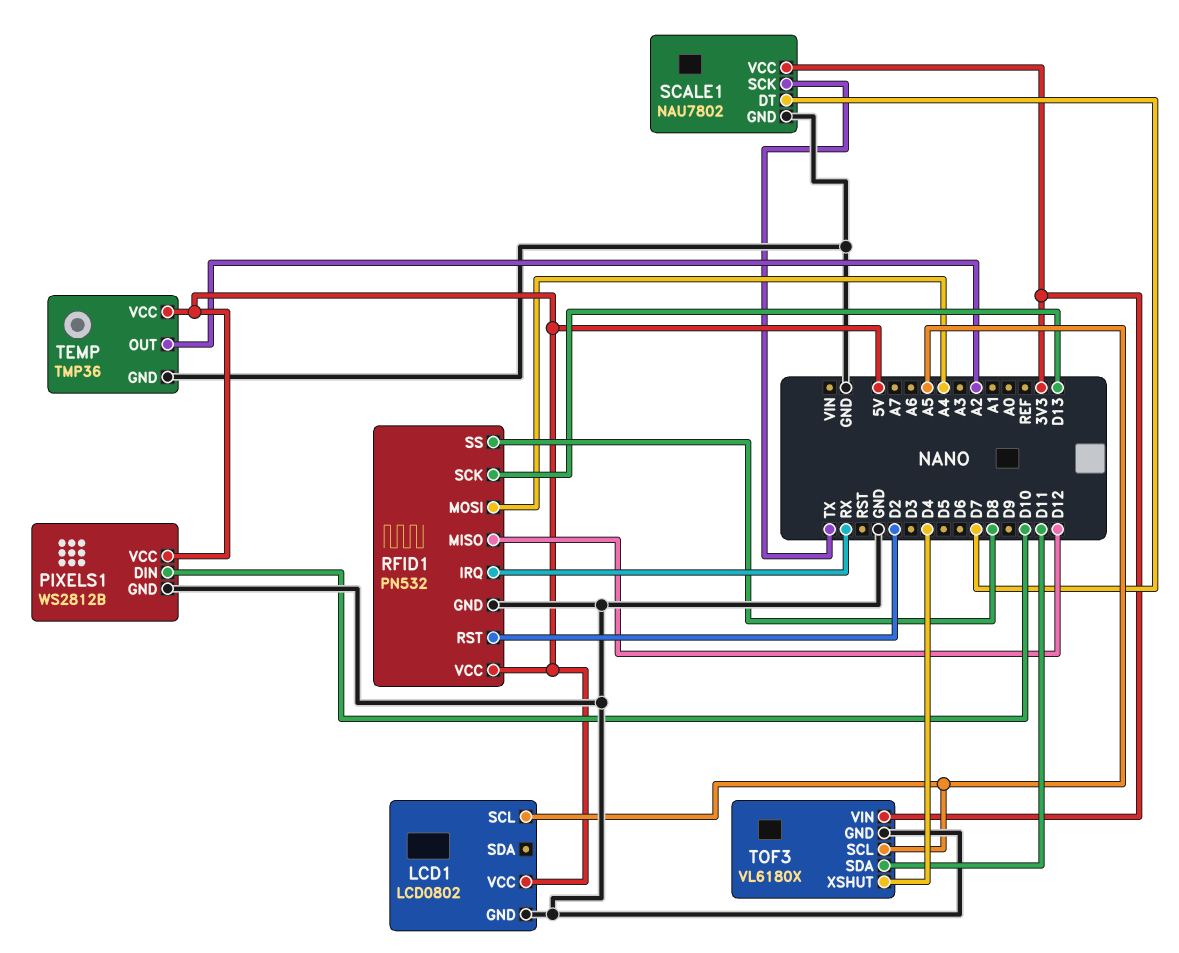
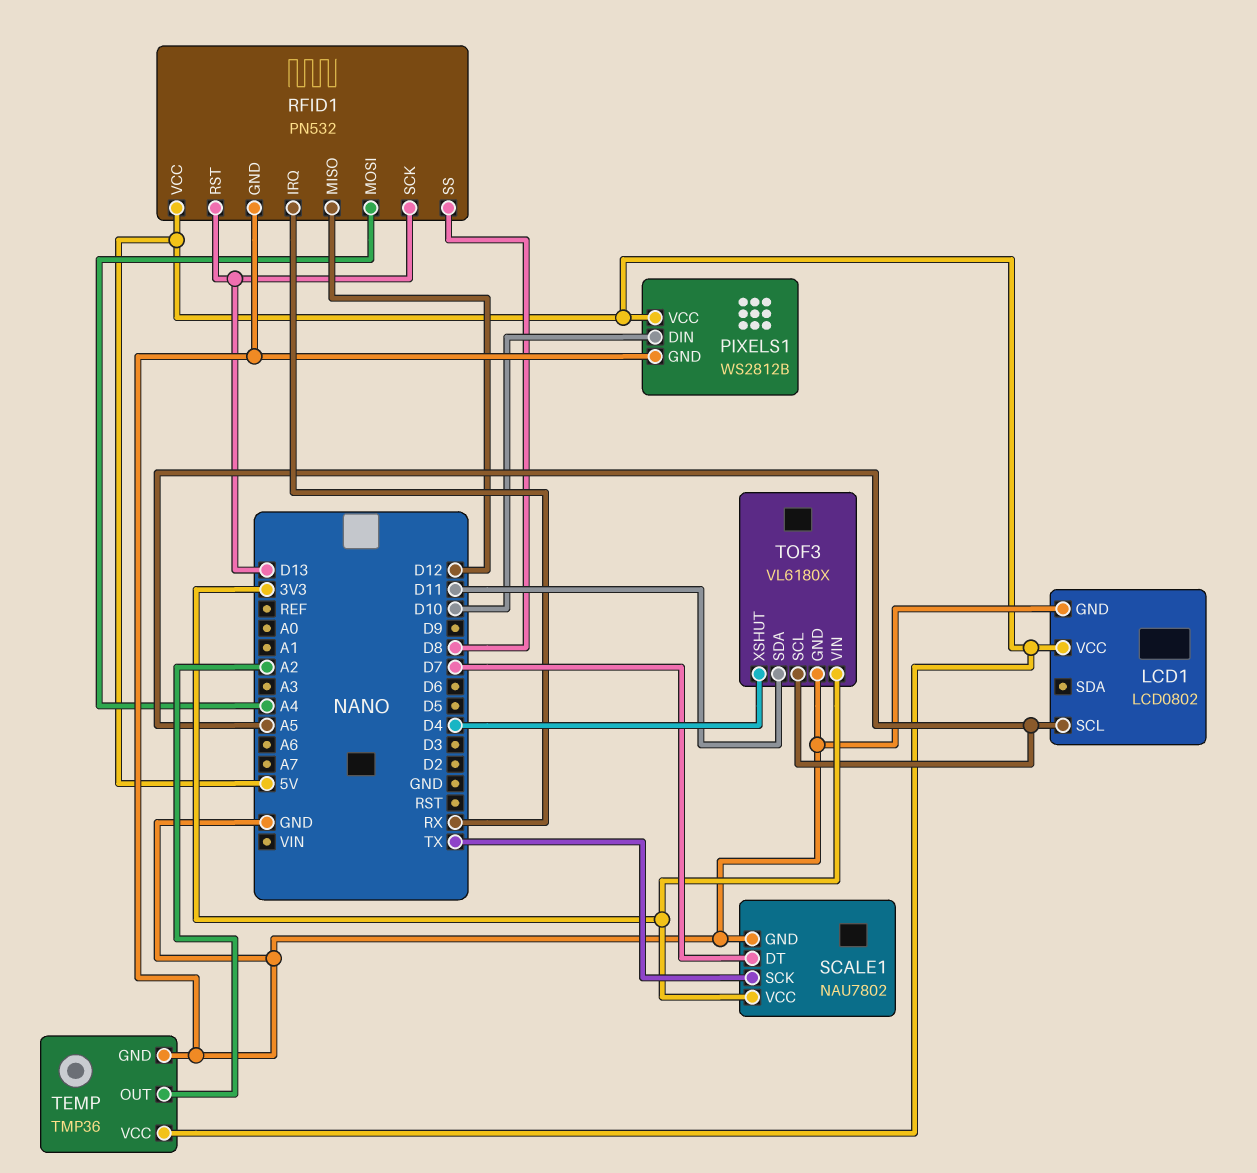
RFID1 pin RST: D2 -> D13

